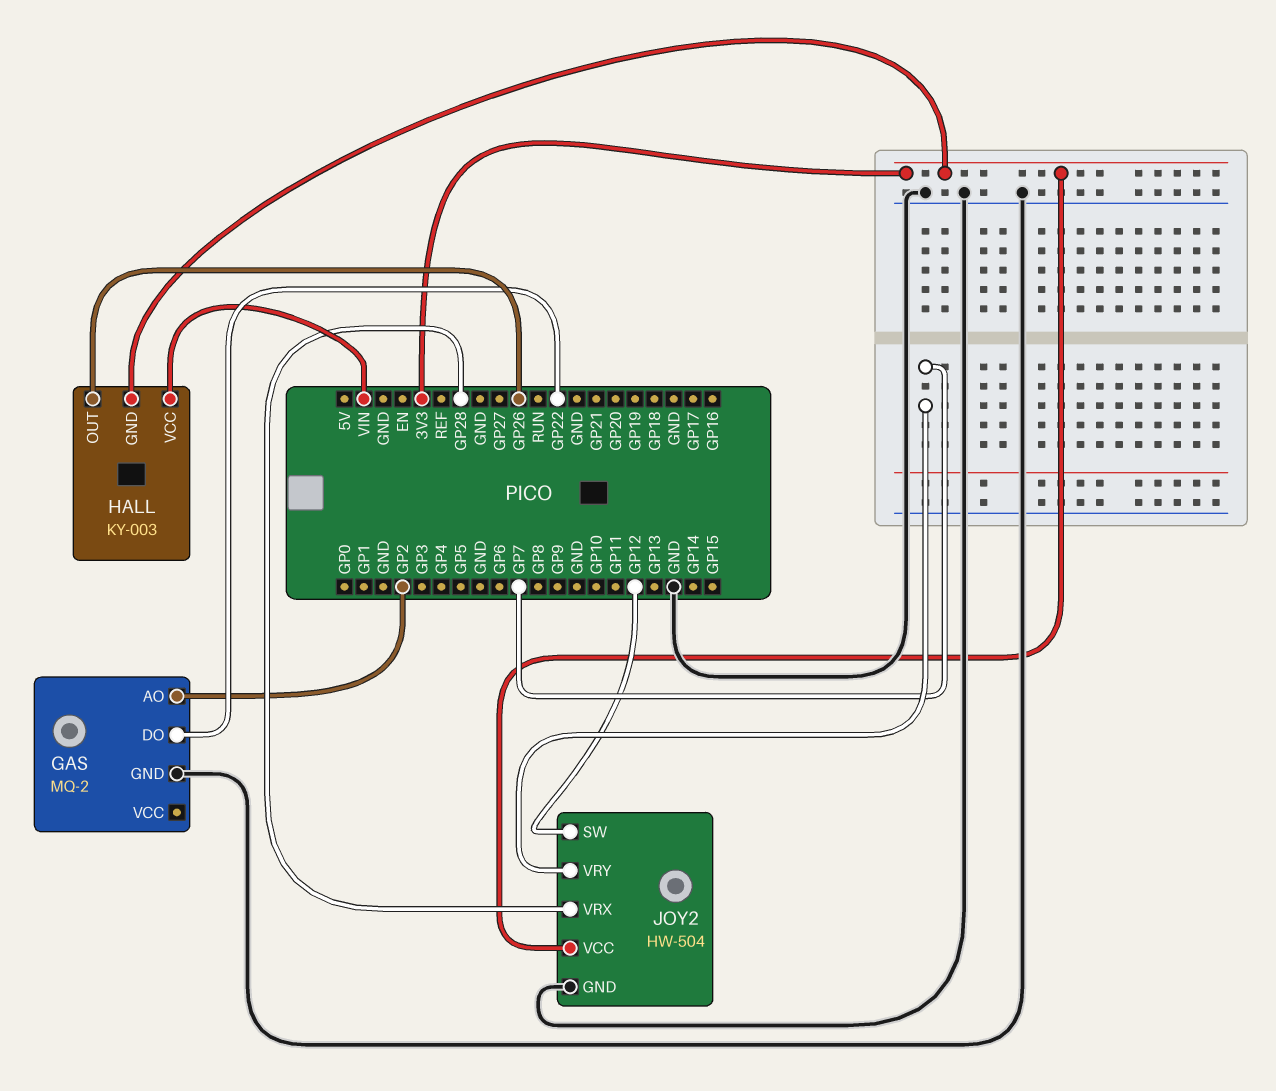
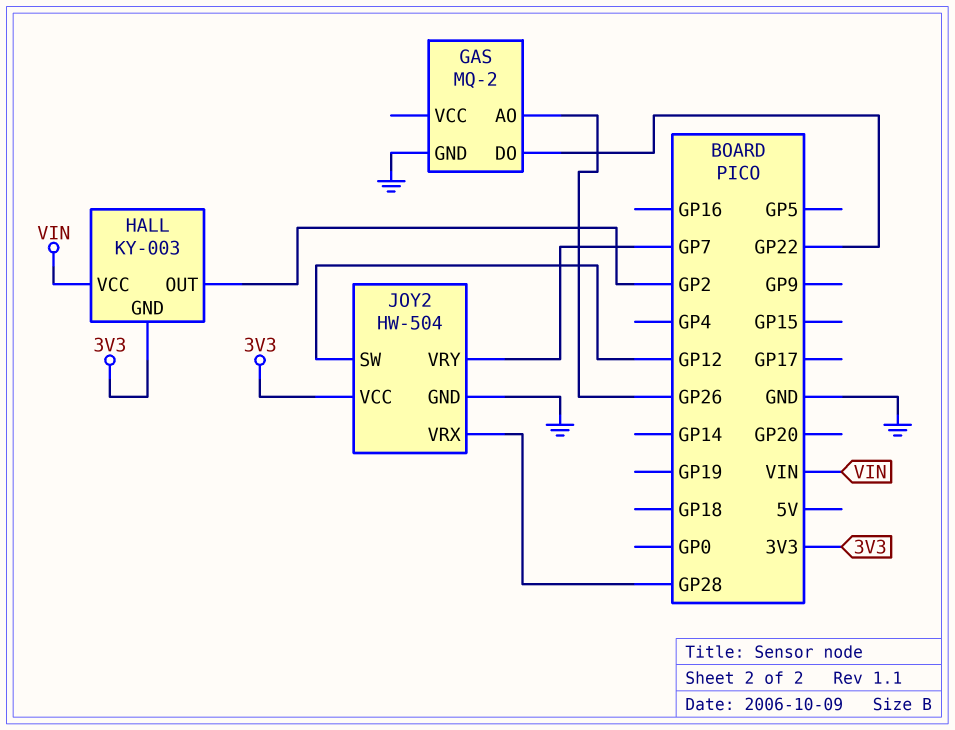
GAS pin AO: GP2 -> GP26
HALL pin OUT: GP26 -> GP2

